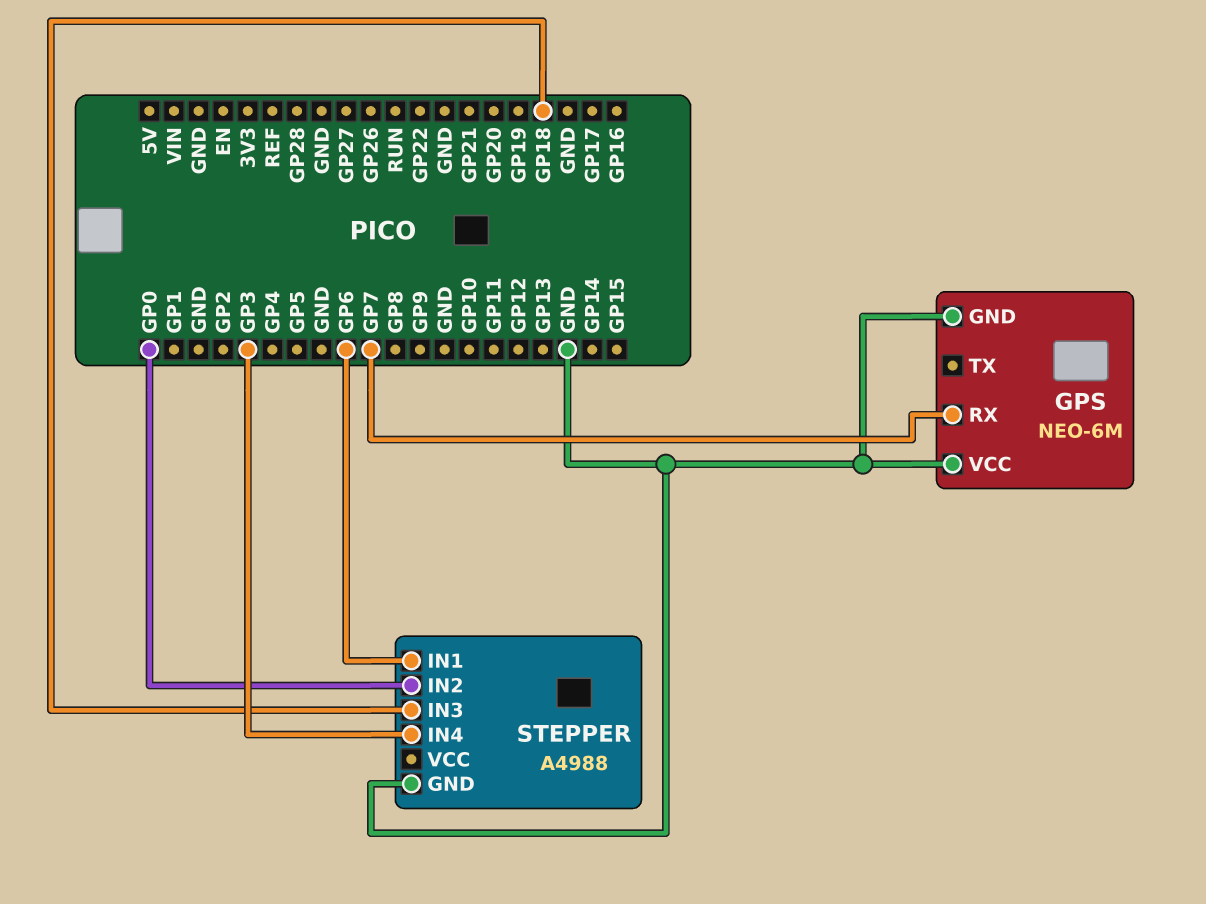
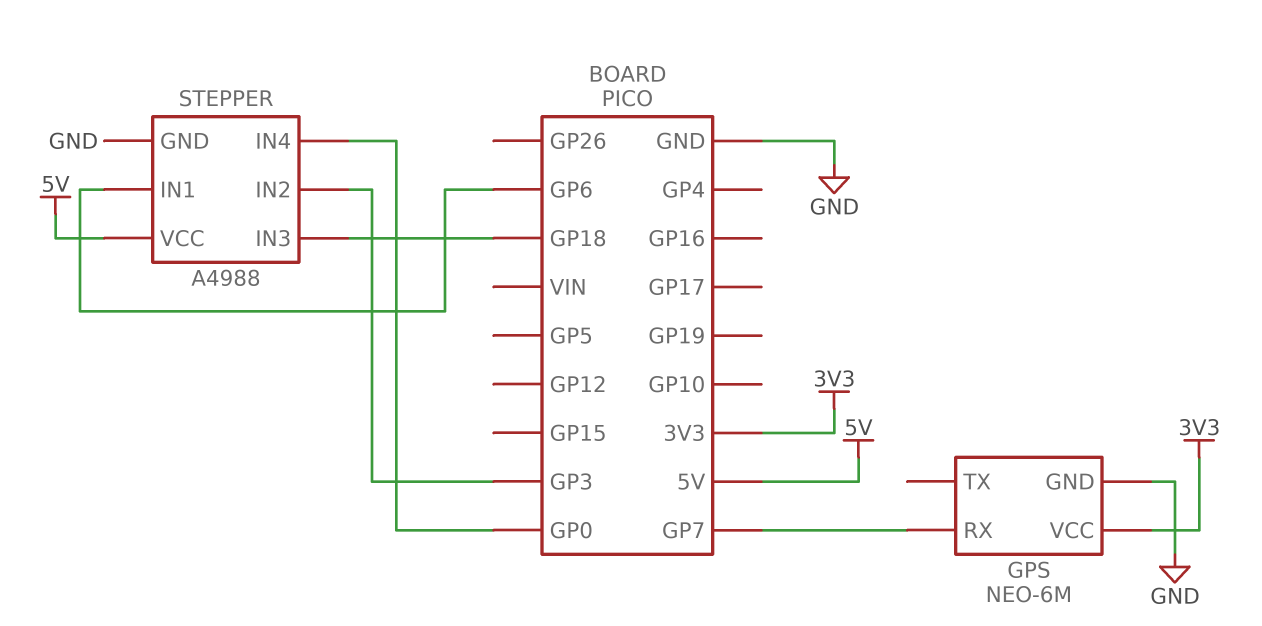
GPS pin VCC: GND -> 3V3
STEPPER pin IN2: GP0 -> GP3
STEPPER pin IN4: GP3 -> GP0
STEPPER pin VCC: none -> 5V

